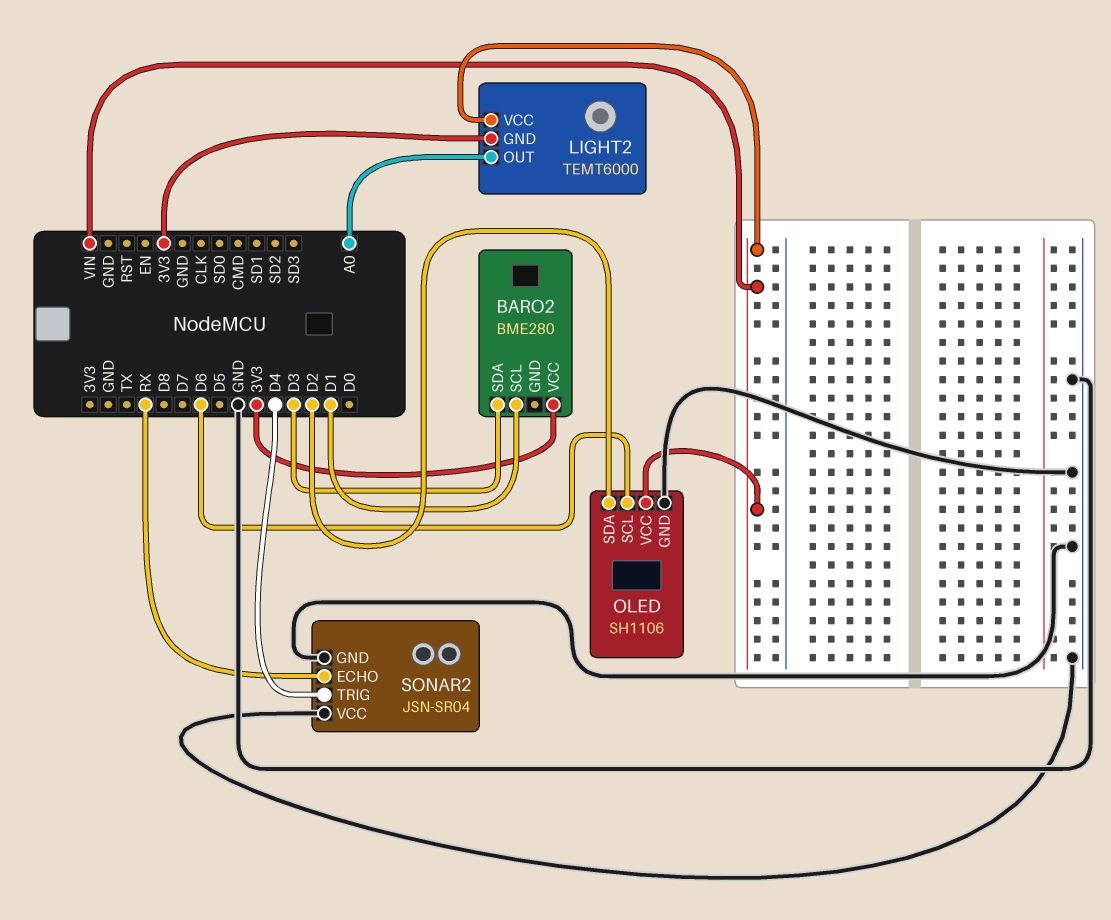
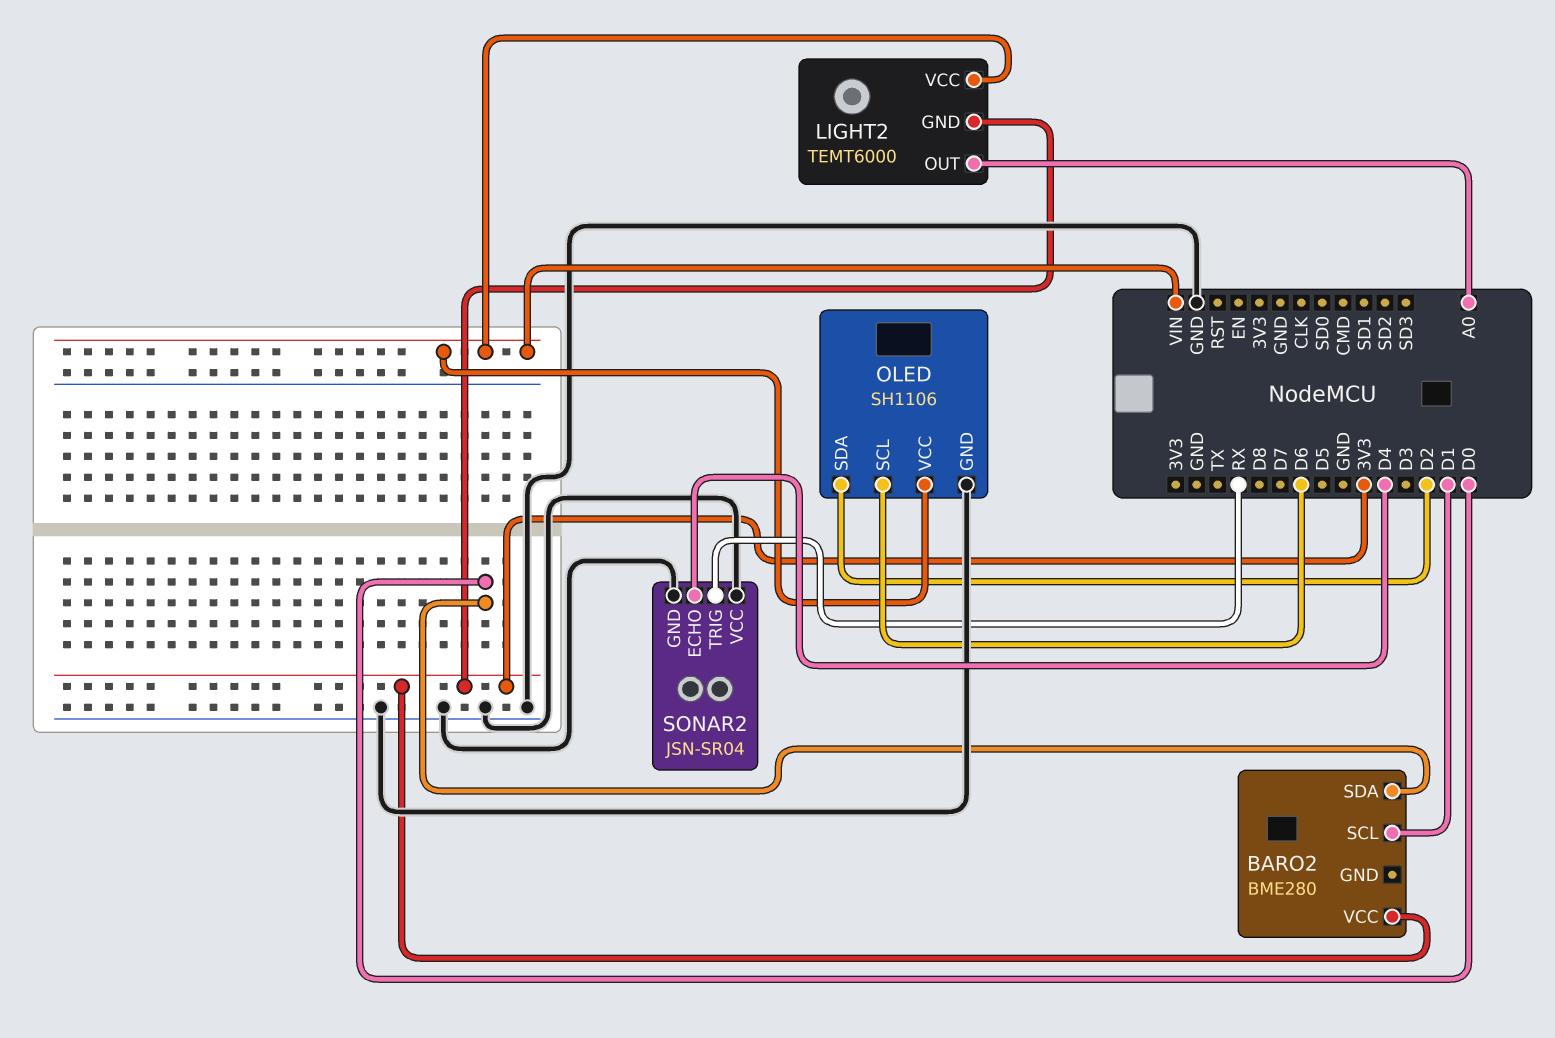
BARO2 pin SDA: D3 -> D0
SONAR2 pin ECHO: RX -> D4
SONAR2 pin TRIG: D4 -> RX

